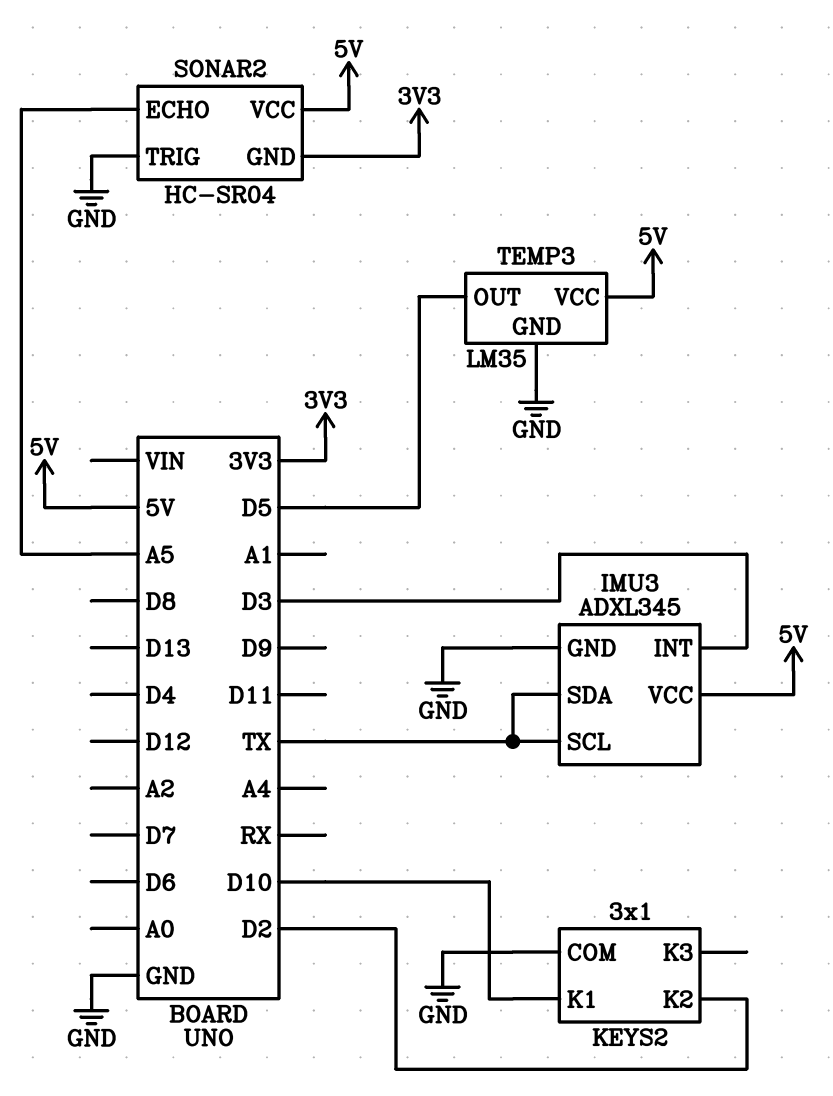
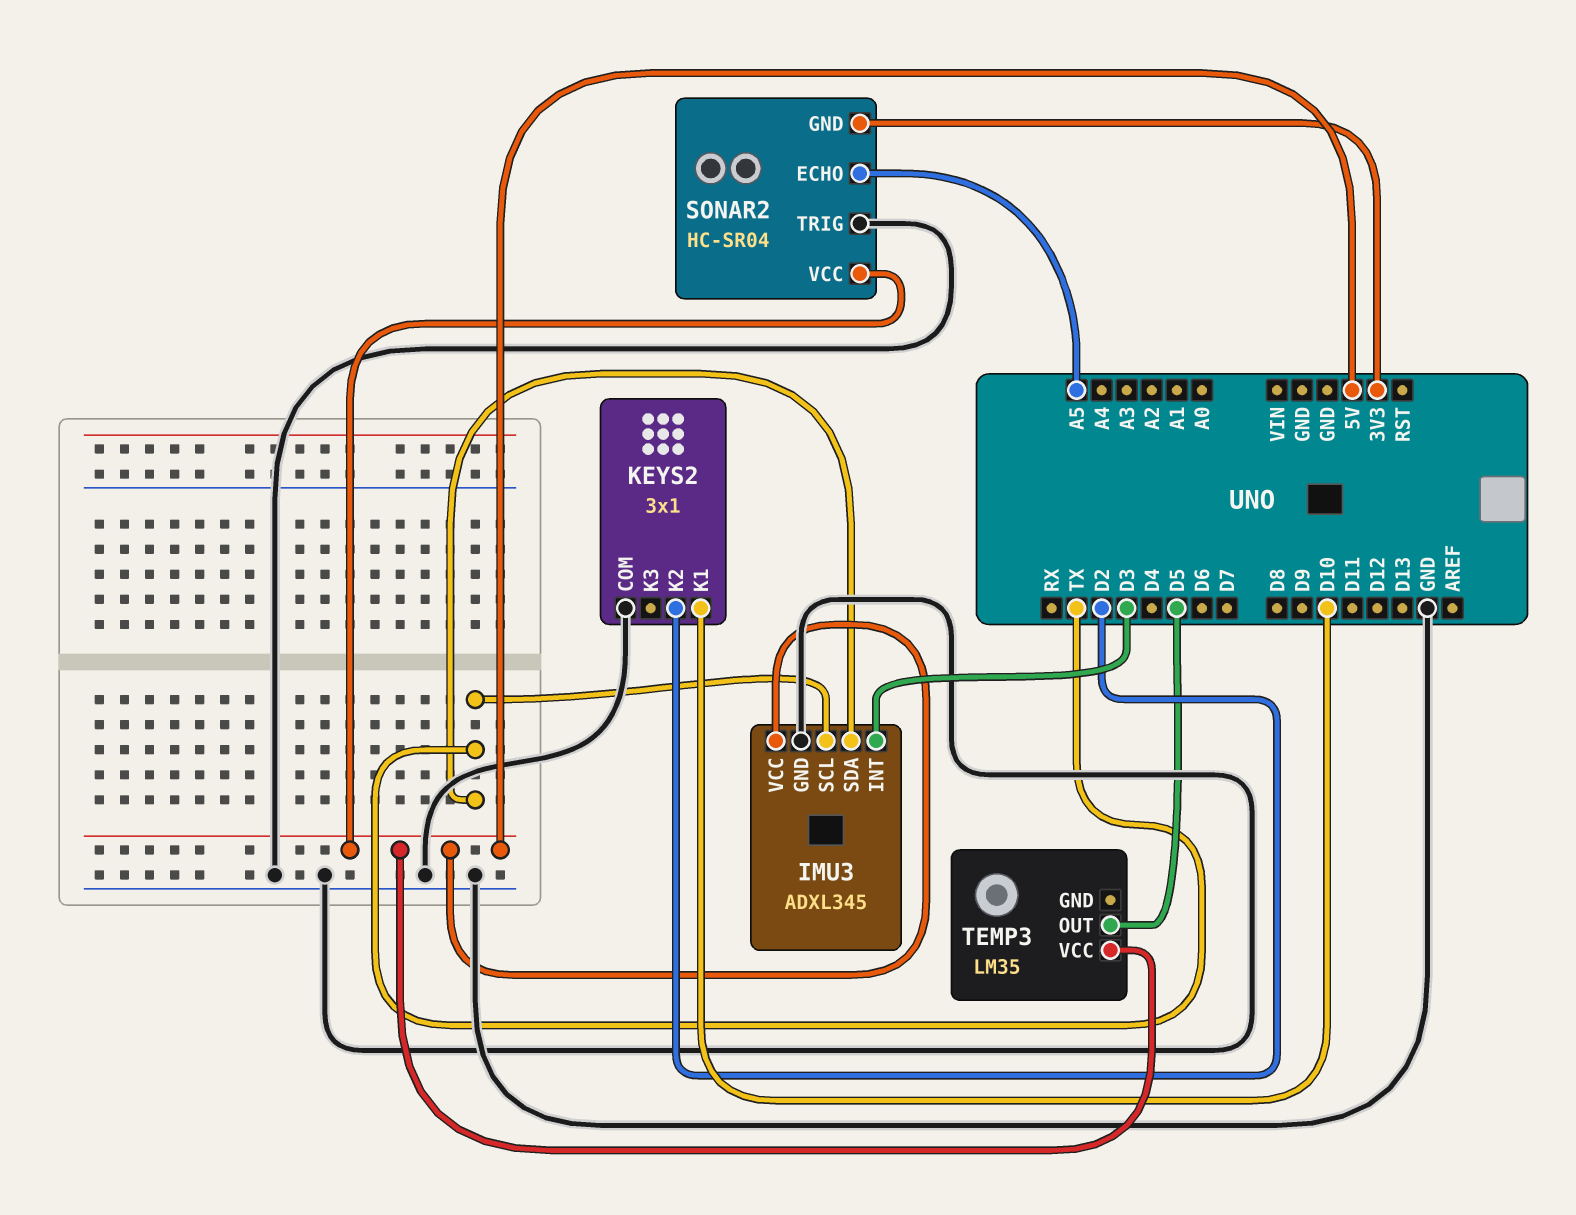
TEMP3 pin GND: GND -> none

